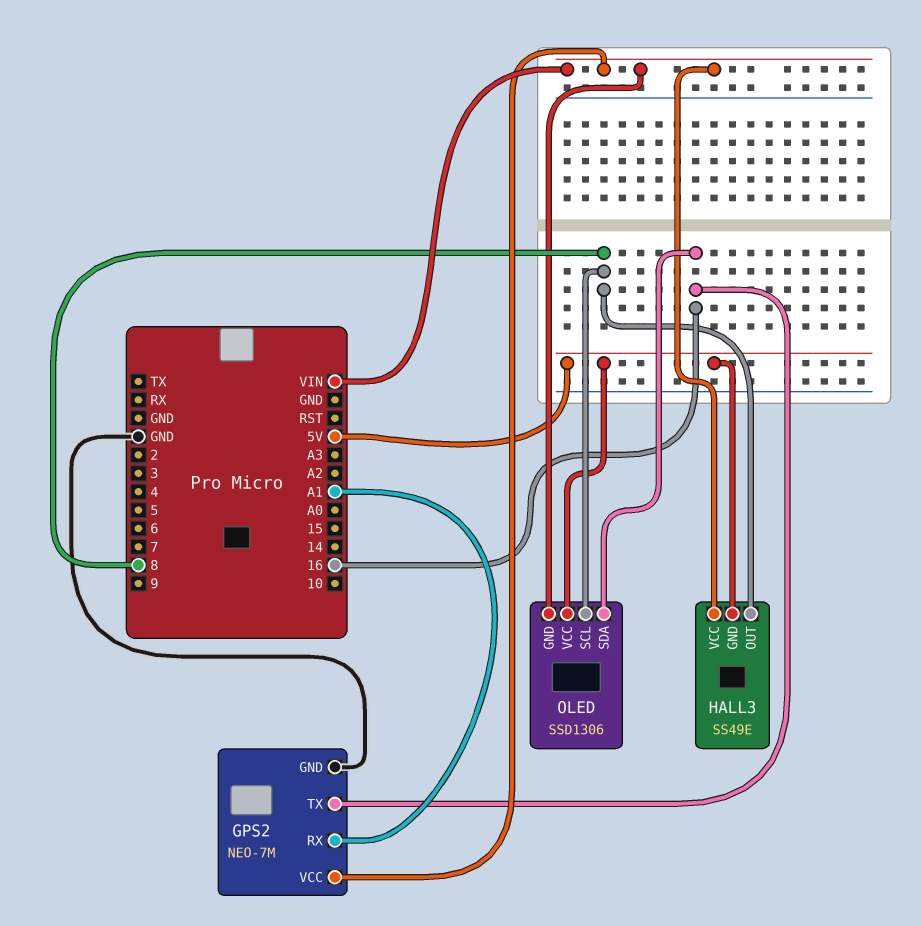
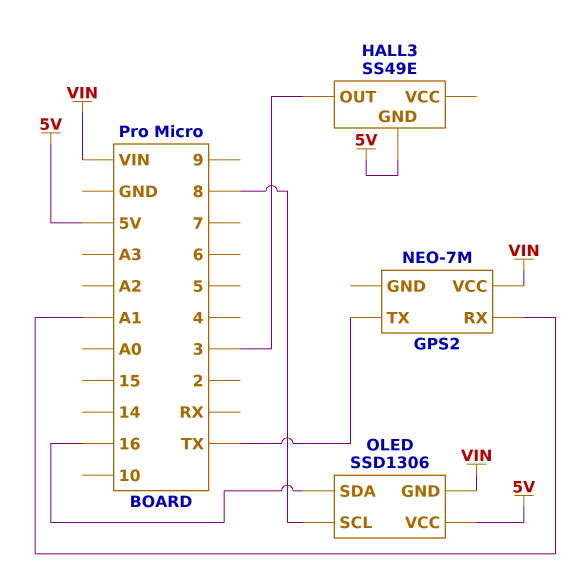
GPS2 pin GND: GND -> none
GPS2 pin TX: 16 -> TX
HALL3 pin OUT: 8 -> 3
HALL3 pin VCC: VIN -> none

